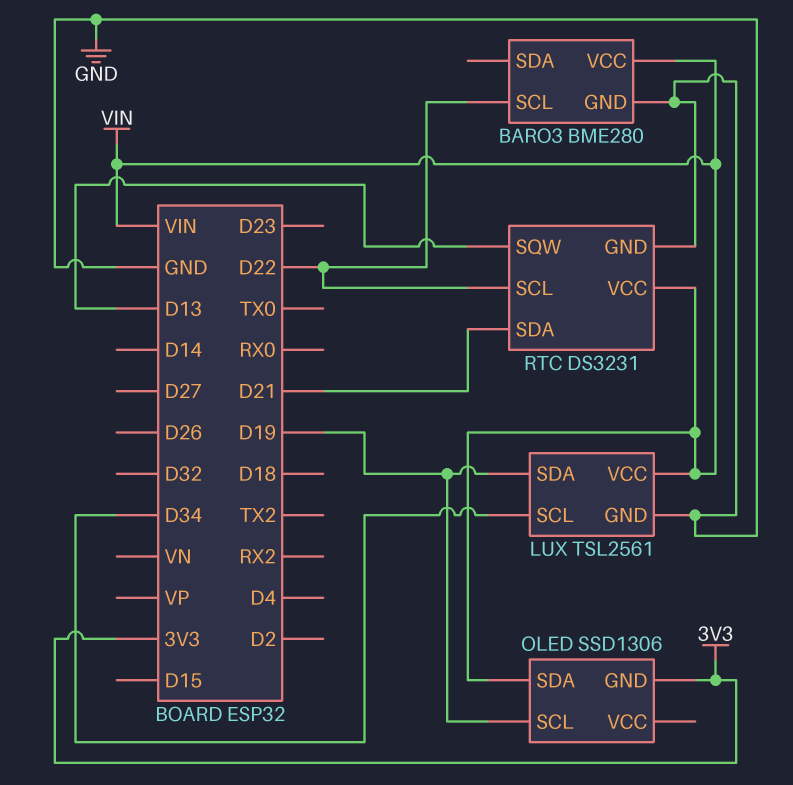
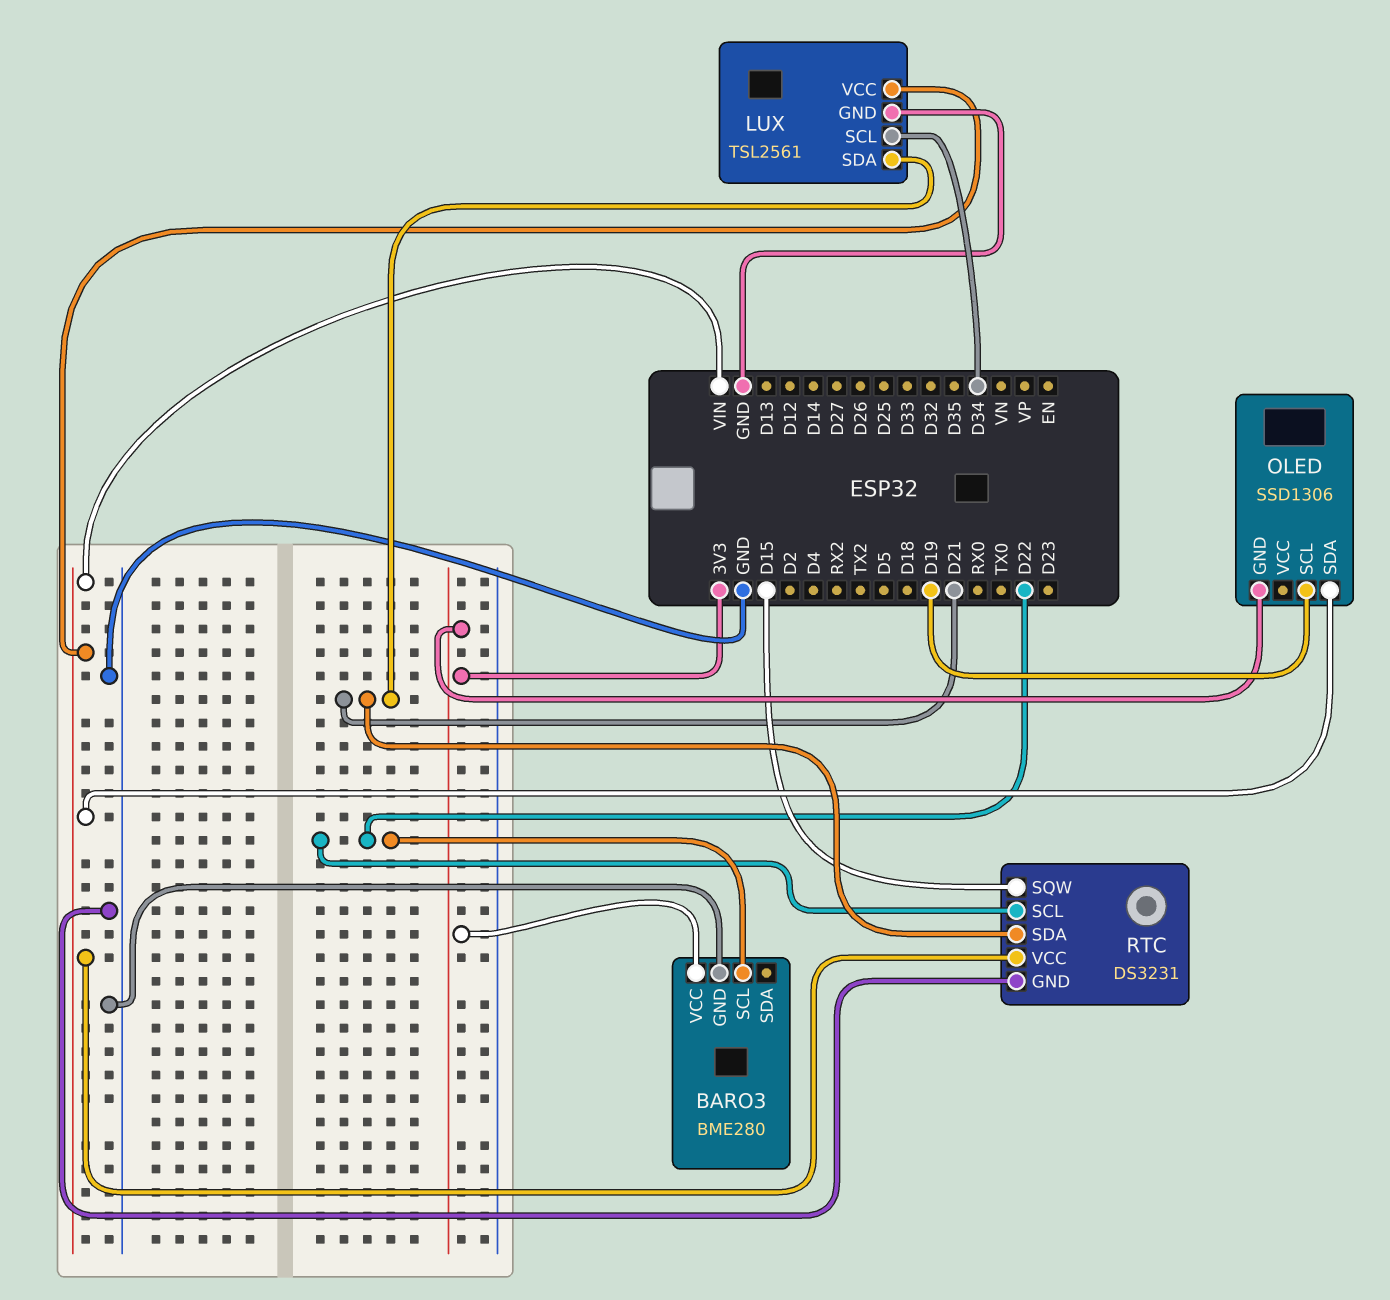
BARO3 pin VCC: VIN -> 3V3
LUX pin SDA: D19 -> D21
RTC pin SQW: D13 -> D15

